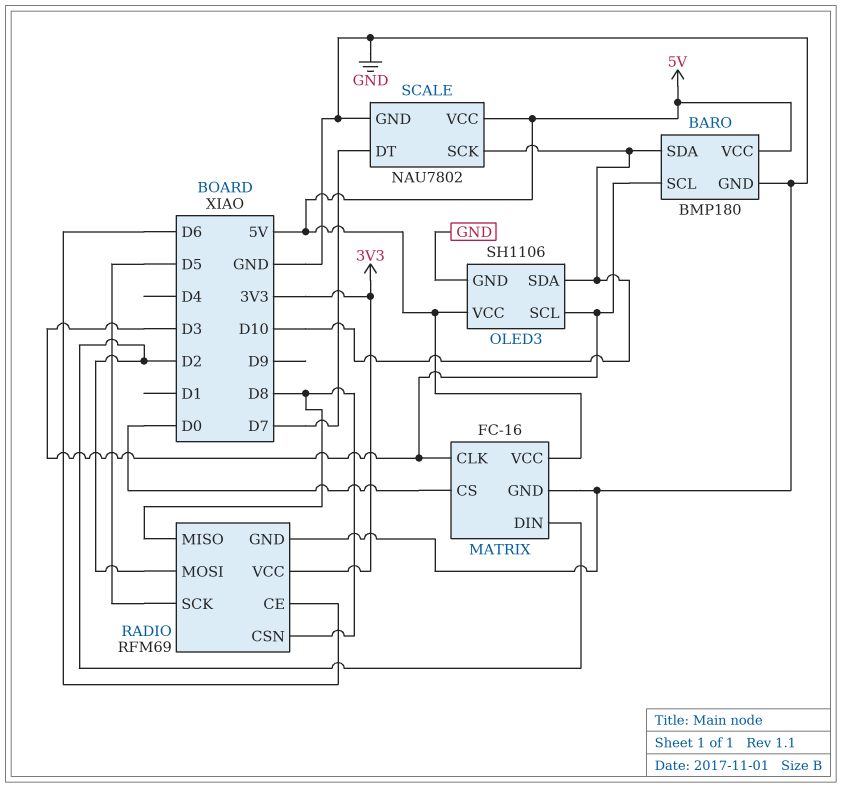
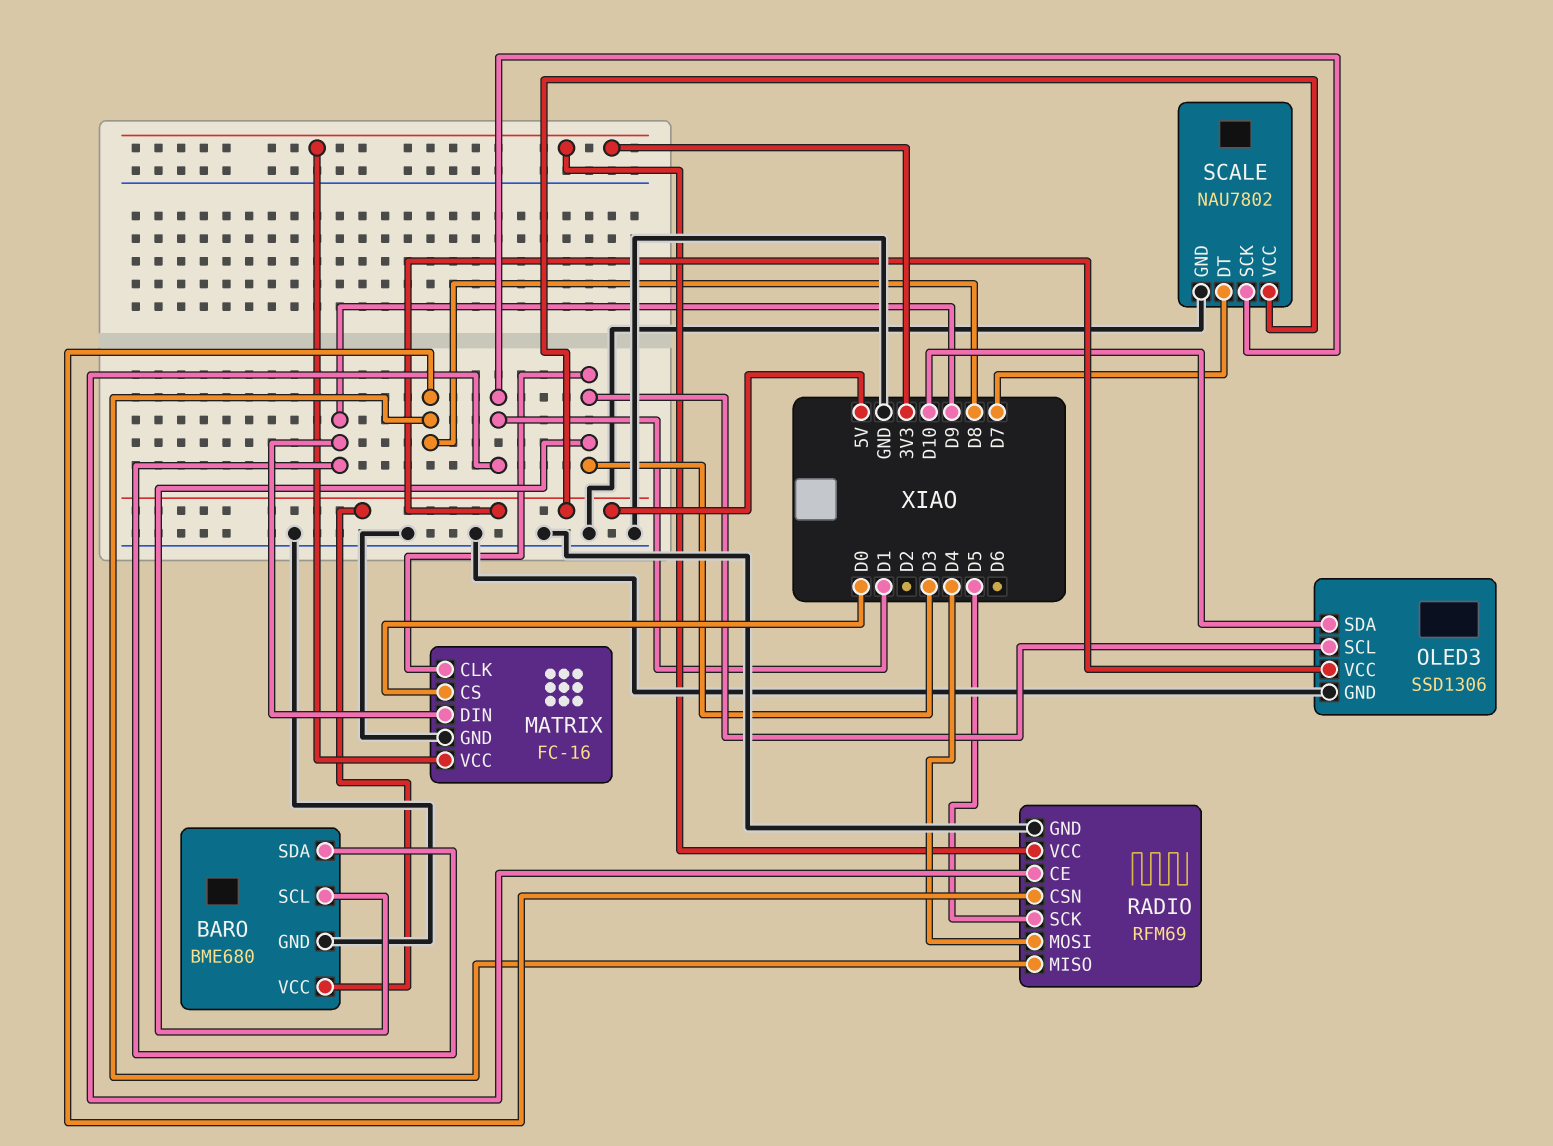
BARO: BMP180 -> BME680
BARO pin SDA: D10 -> D9
MATRIX pin DIN: D2 -> D9
MATRIX pin VCC: 5V -> 3V3
OLED3: SH1106 -> SSD1306
RADIO pin CE: D6 -> D1
RADIO pin MOSI: D2 -> D4
SCALE pin SCK: D10 -> D1

